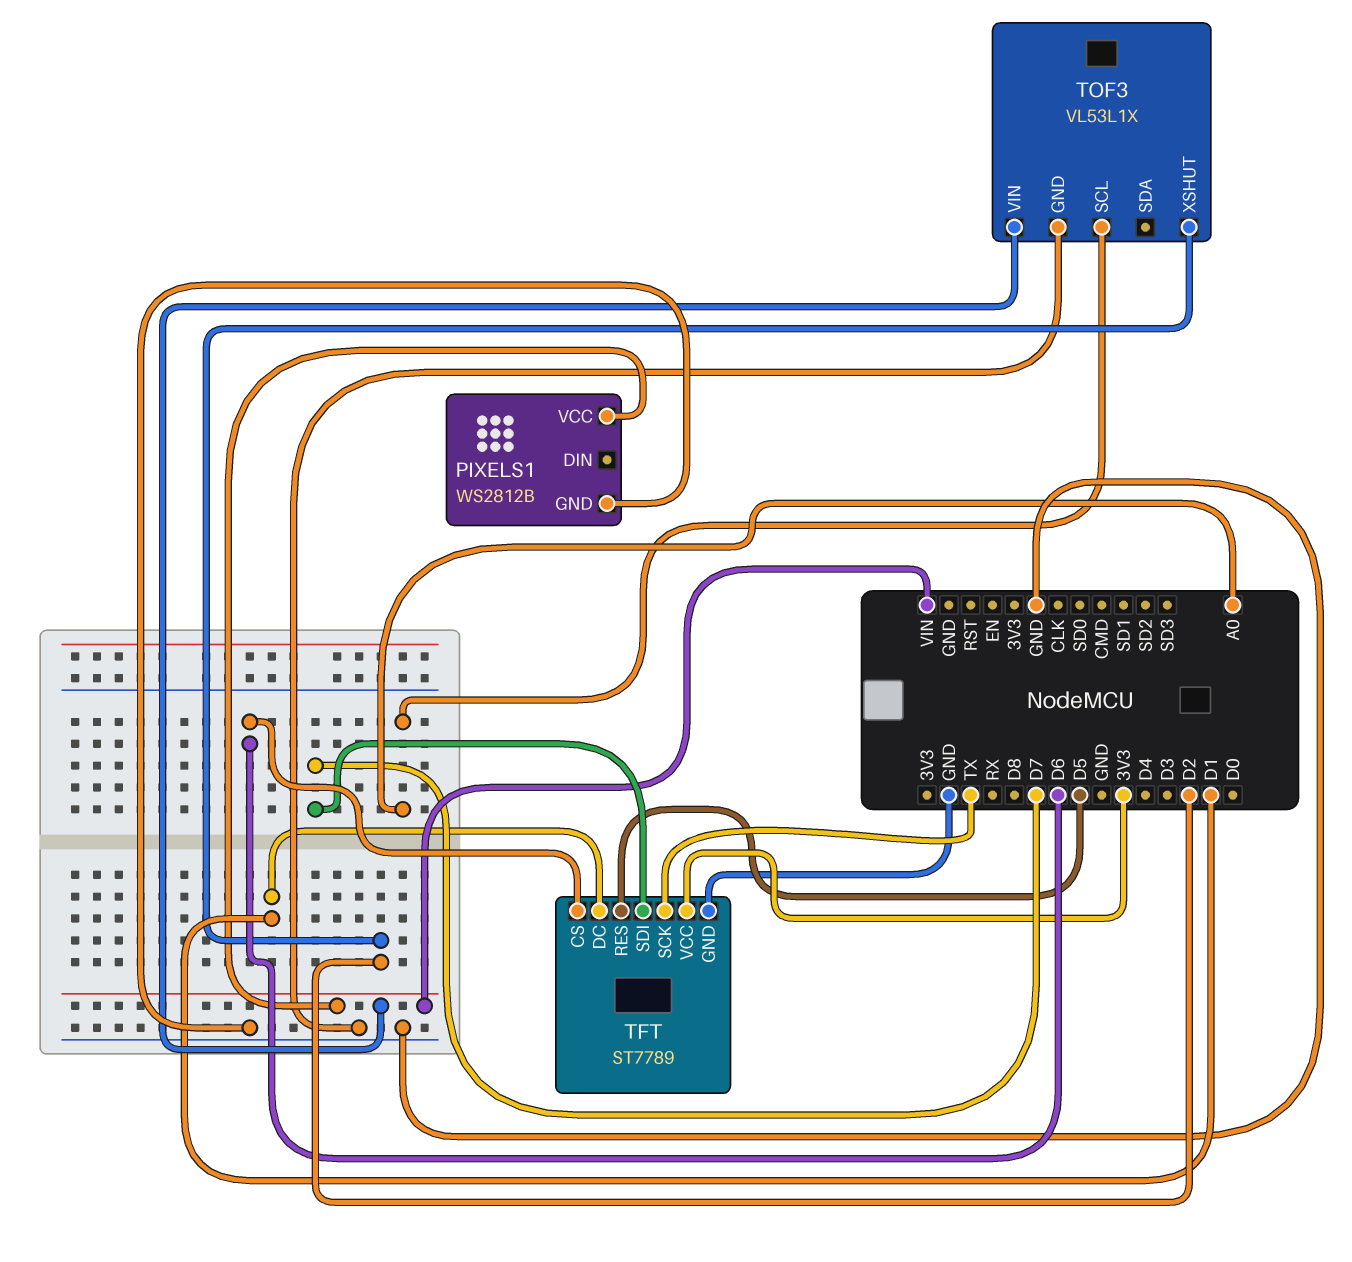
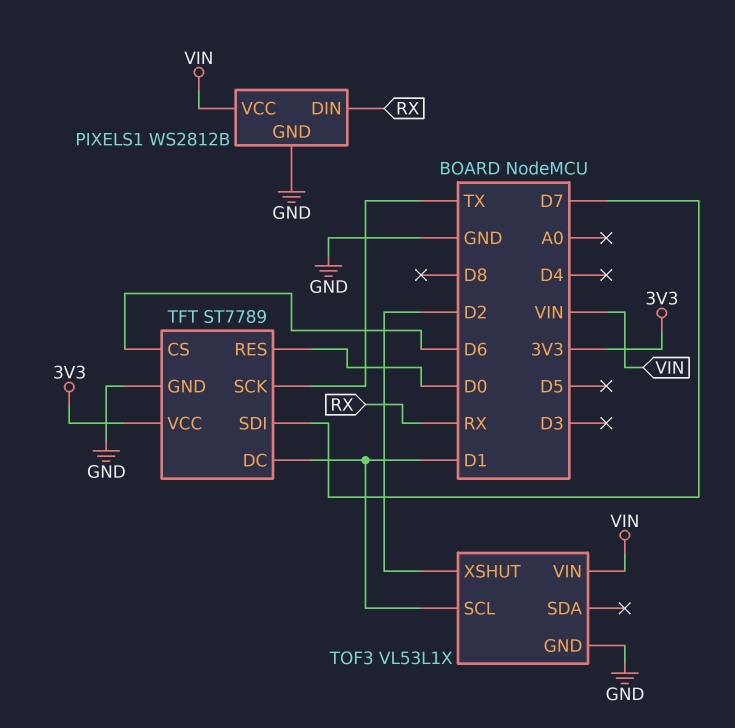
PIXELS1 pin DIN: none -> RX
TFT pin RES: D5 -> D0
TOF3 pin SCL: A0 -> D1

